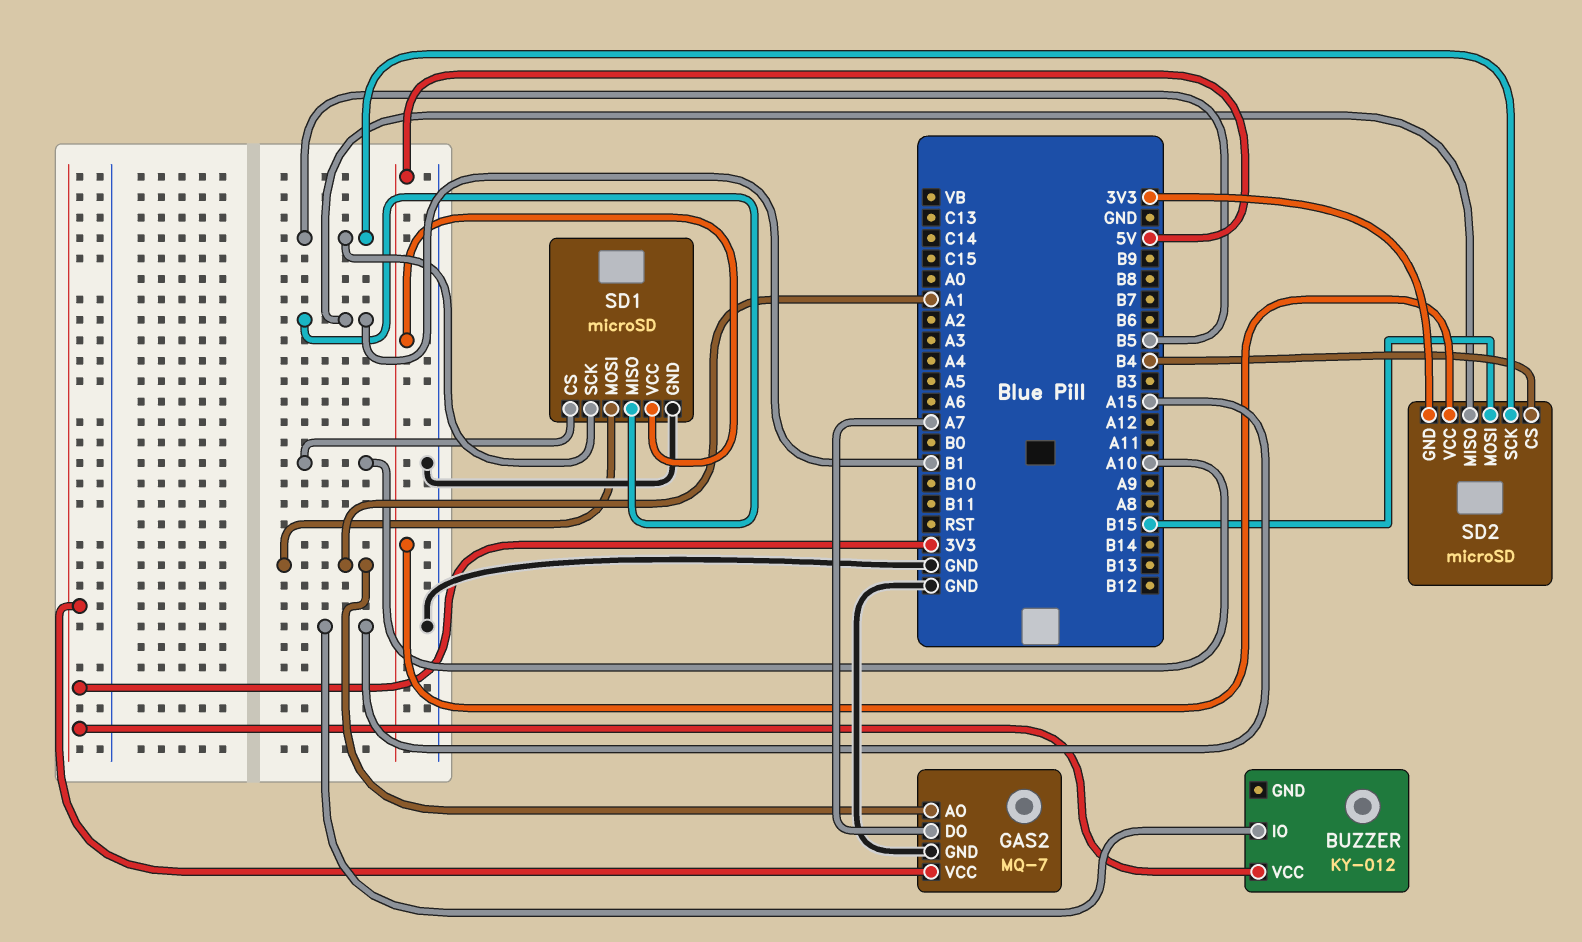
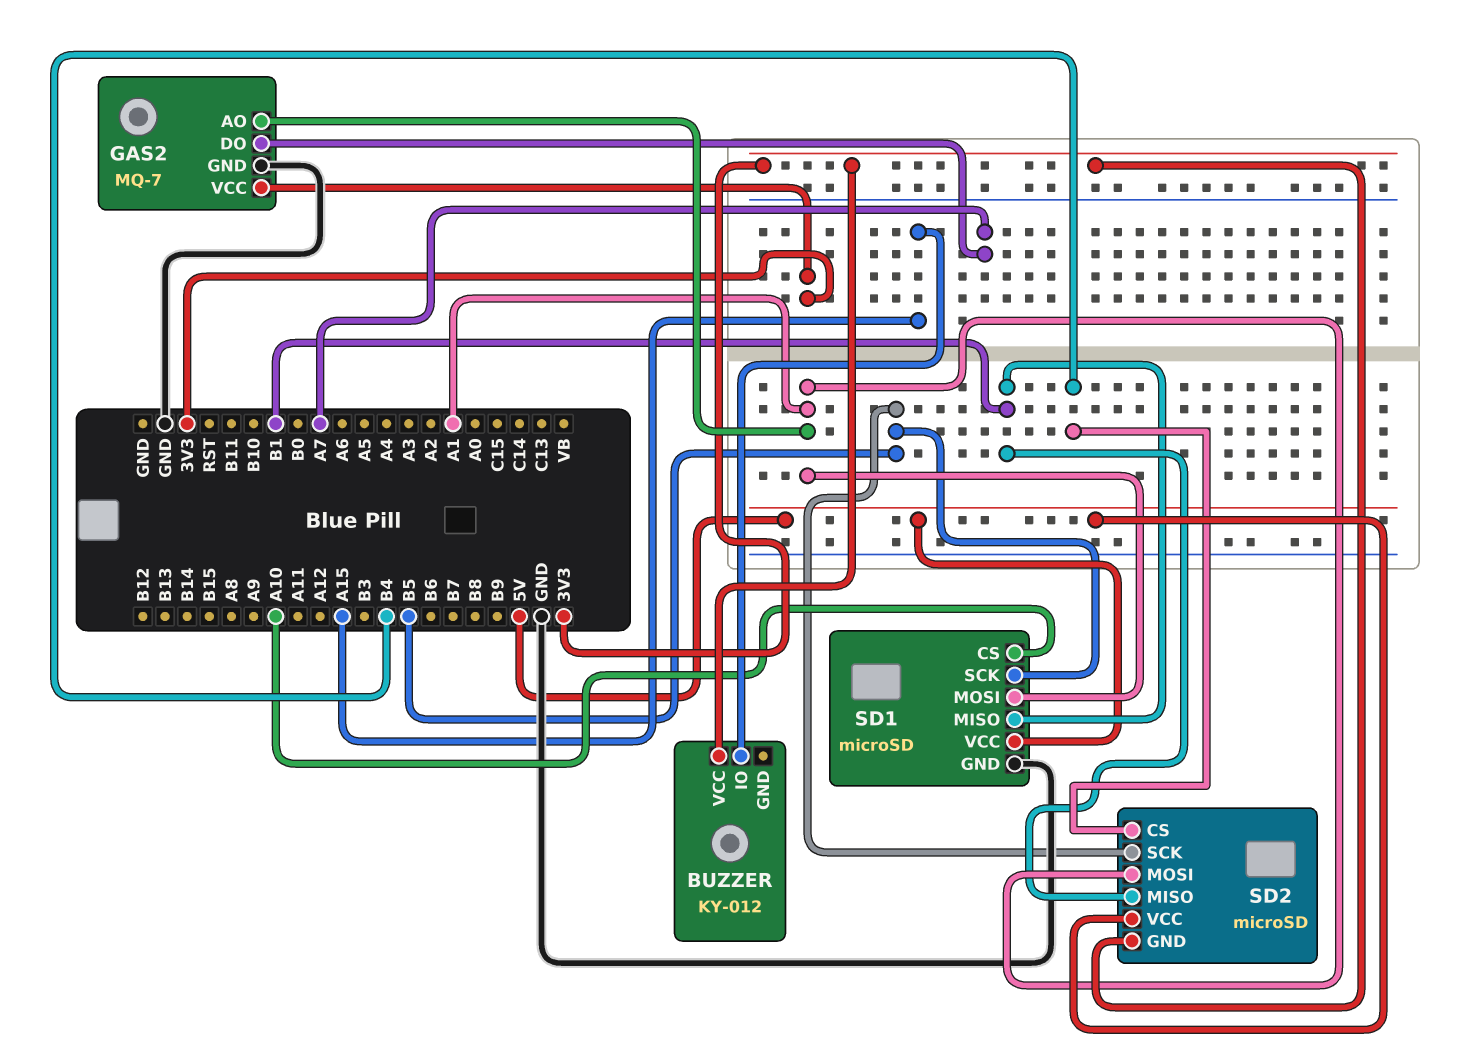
SD2 pin MOSI: B15 -> A1

